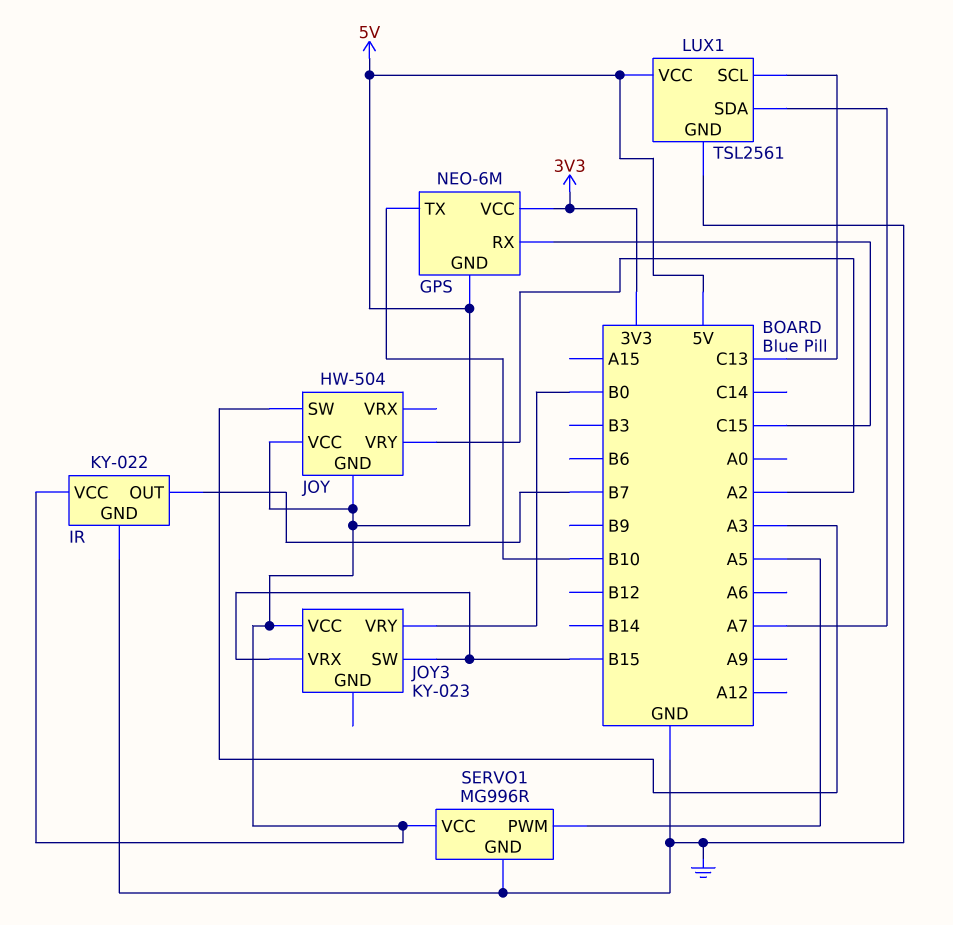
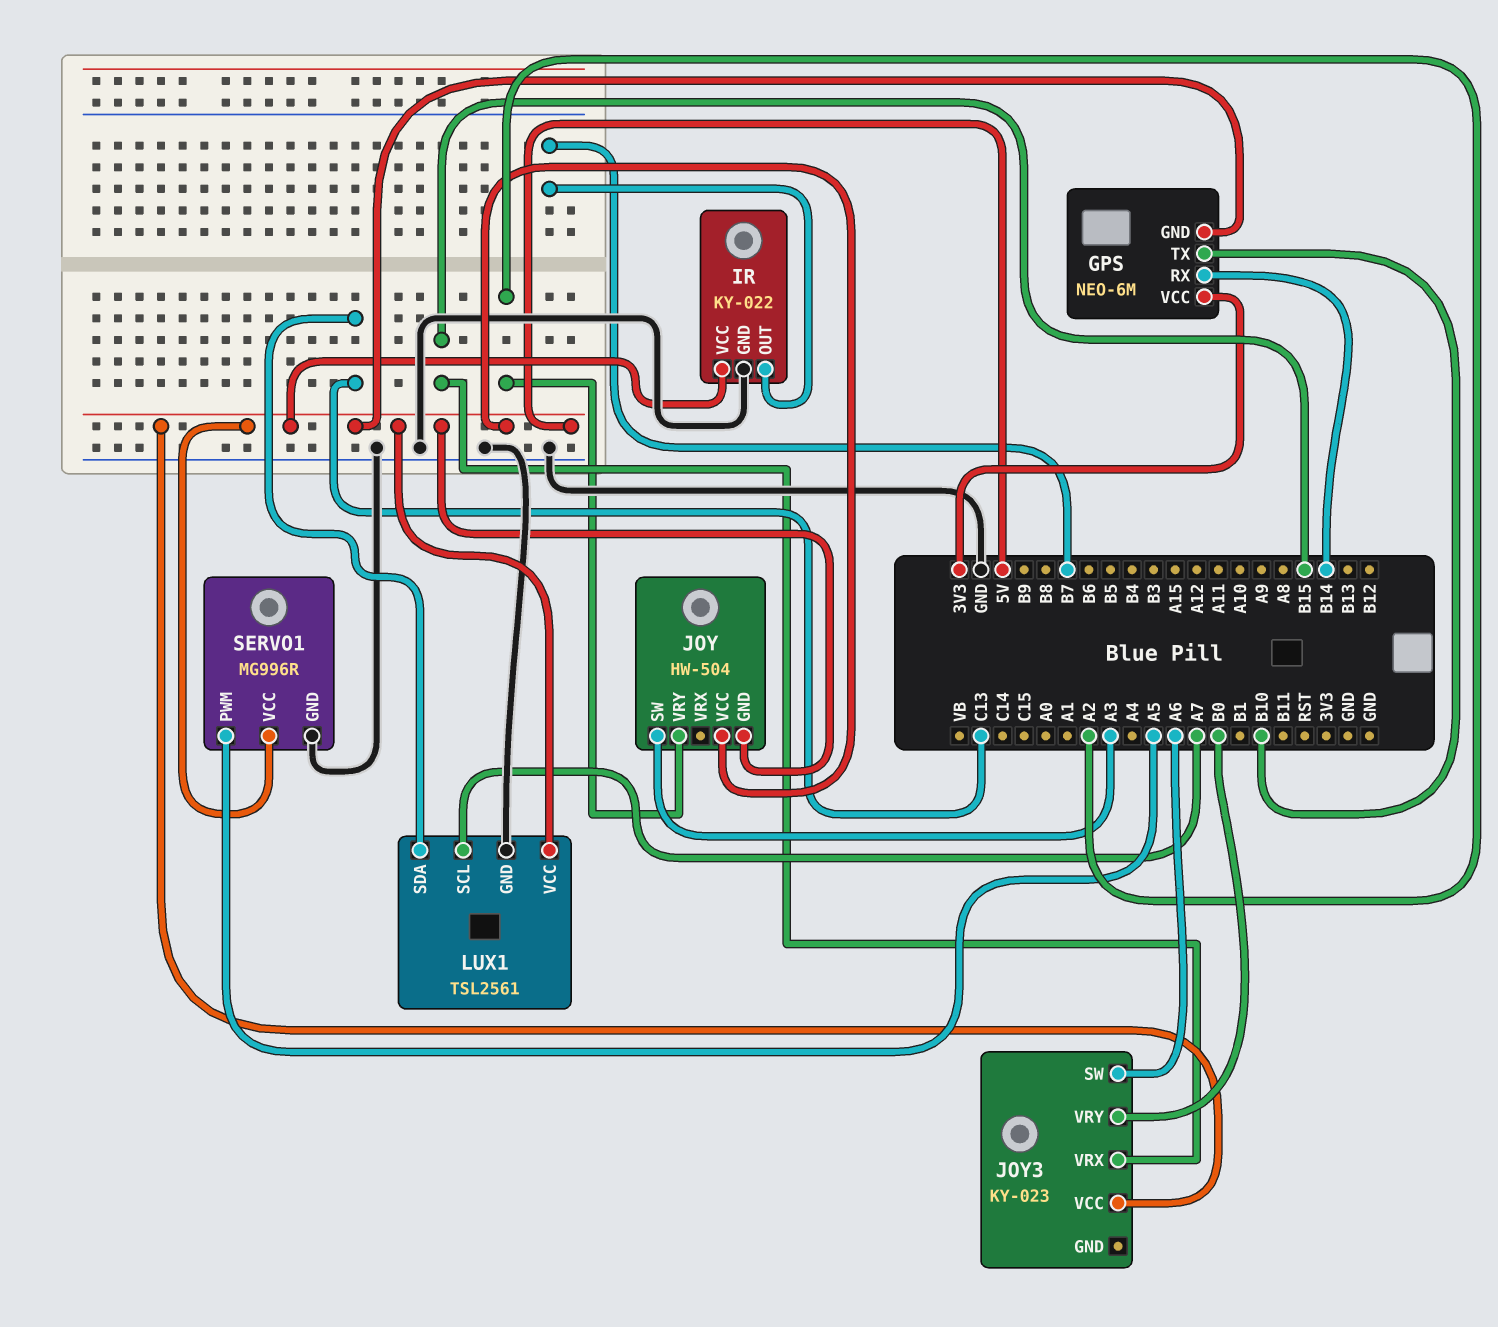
GPS pin RX: C15 -> B14
JOY3 pin SW: B15 -> A6
LUX1 pin SCL: C13 -> A7
LUX1 pin SDA: A7 -> C13

